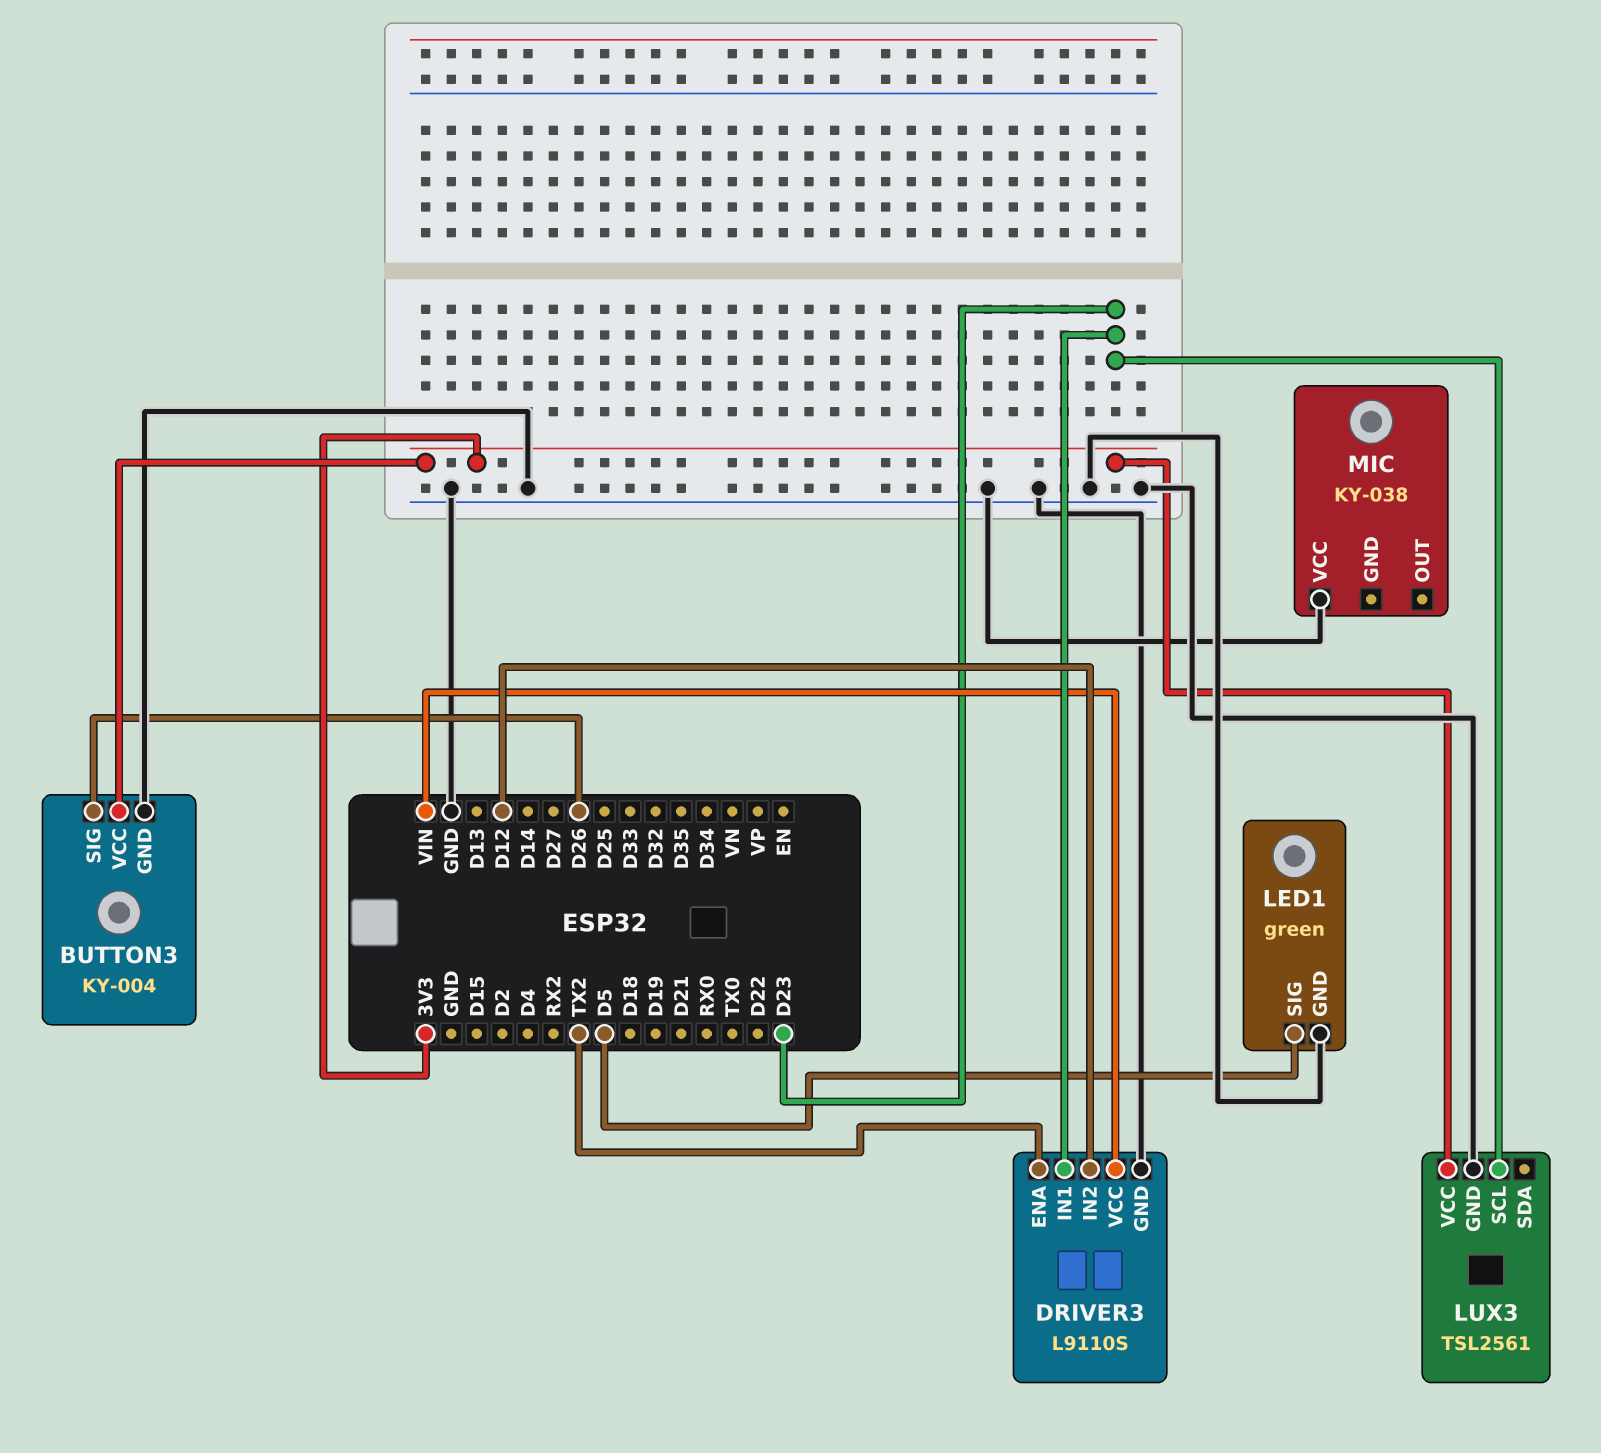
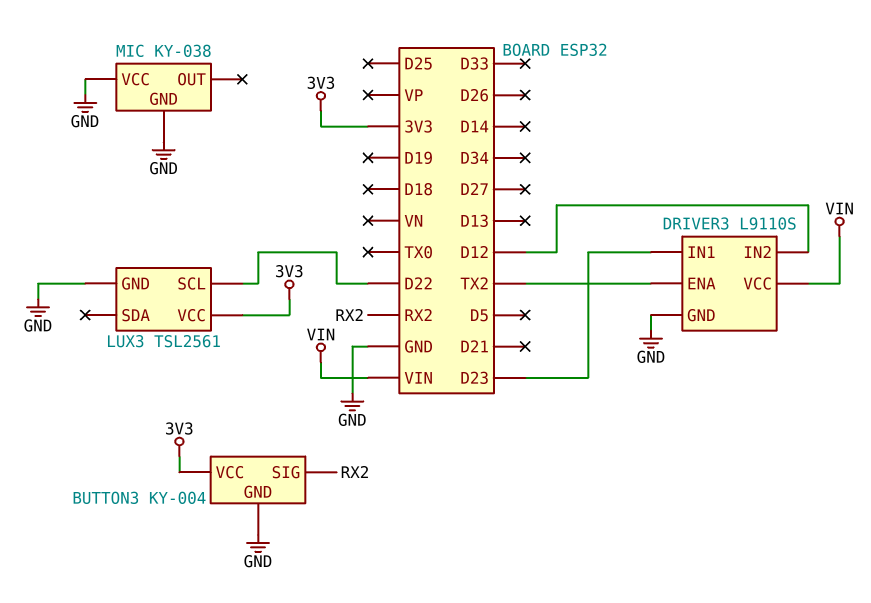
BUTTON3 pin SIG: D26 -> RX2
LED1: green -> none
LED1 pin GND: GND -> none
LED1 pin SIG: D5 -> none
LUX3 pin SCL: D23 -> D22
MIC pin GND: none -> GND

